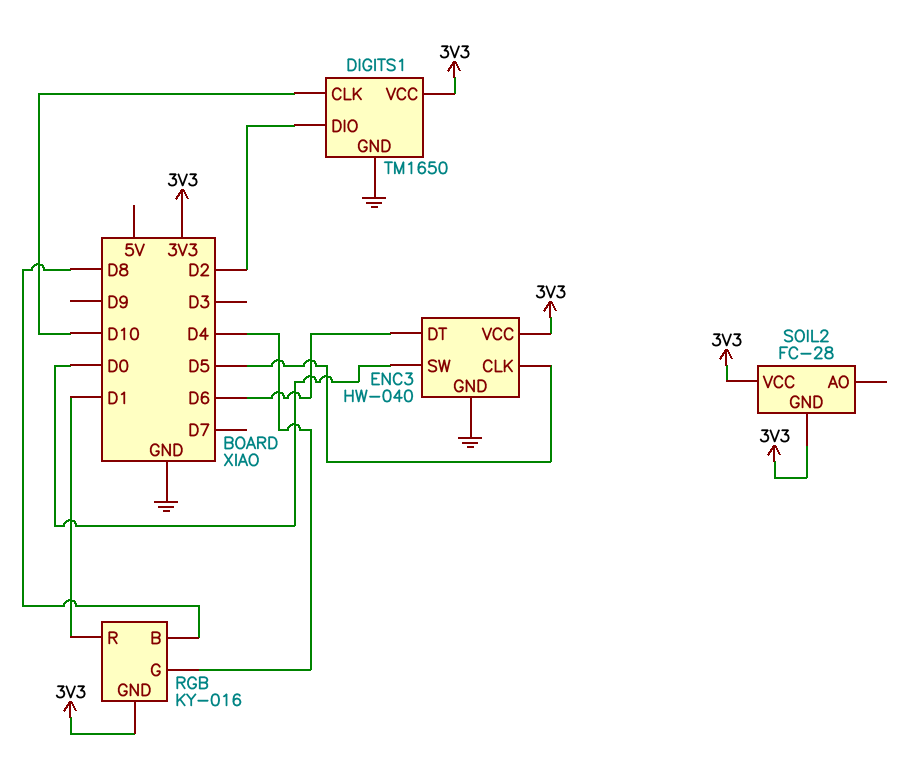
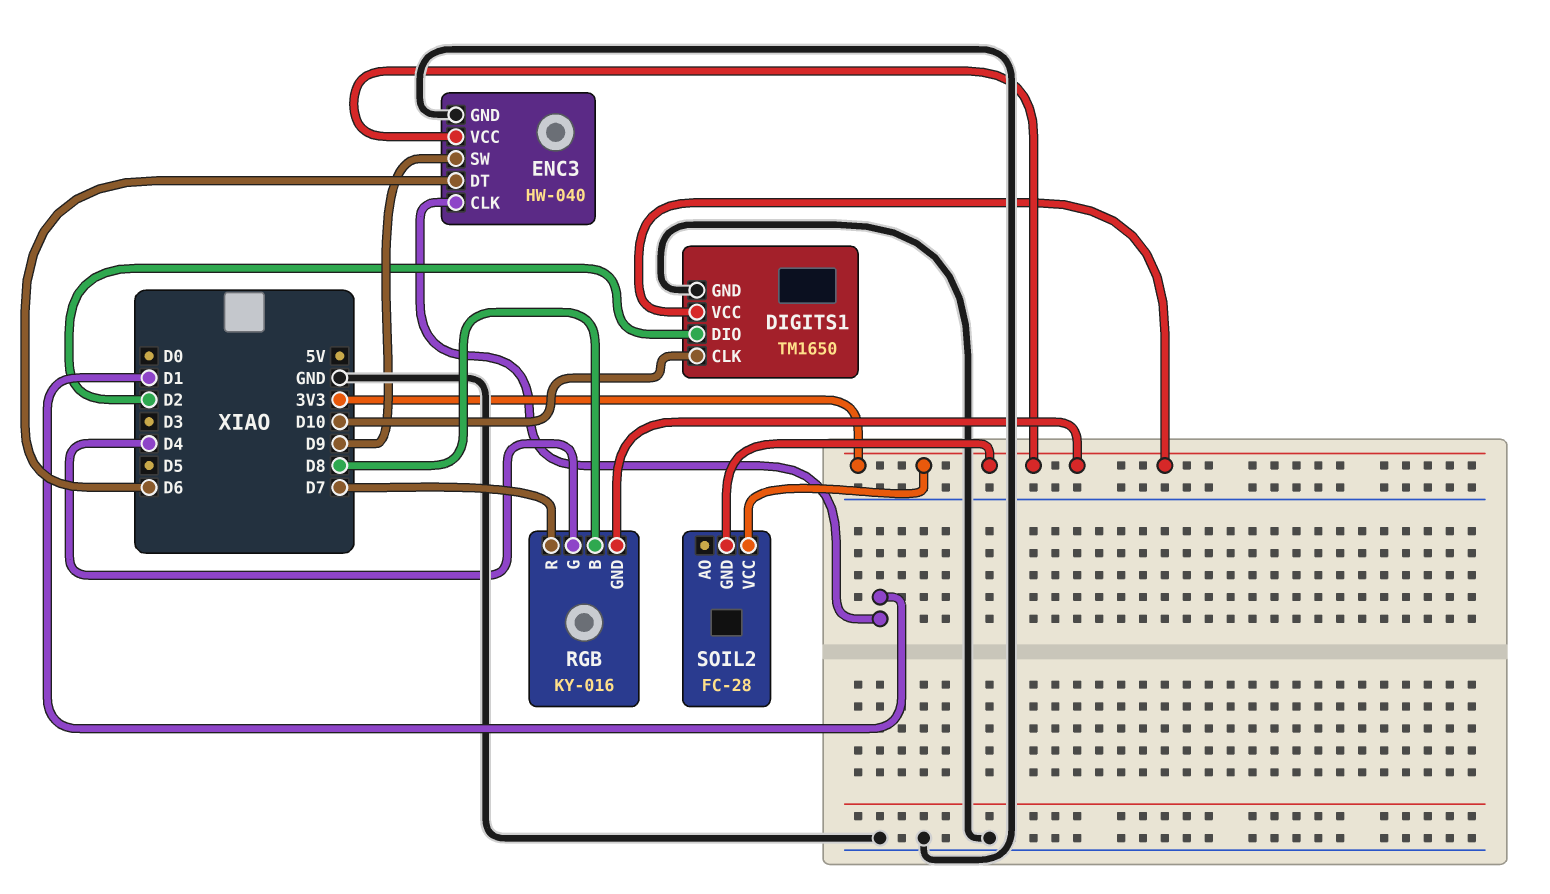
ENC3 pin CLK: D5 -> D1
ENC3 pin SW: D0 -> D9
RGB pin R: D1 -> D7

